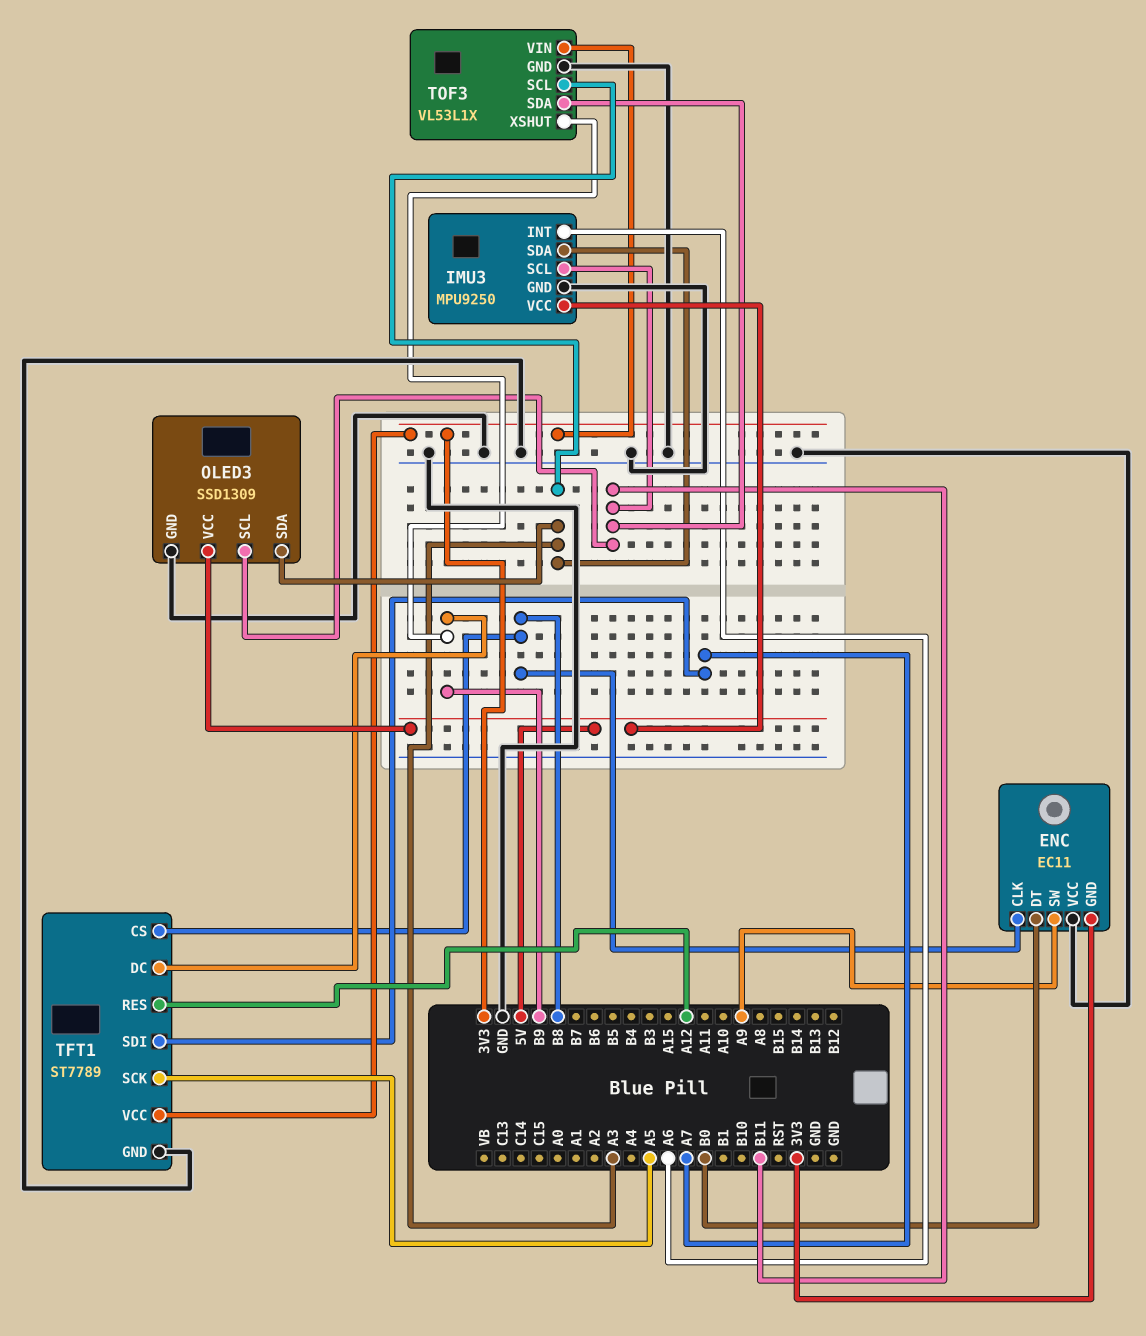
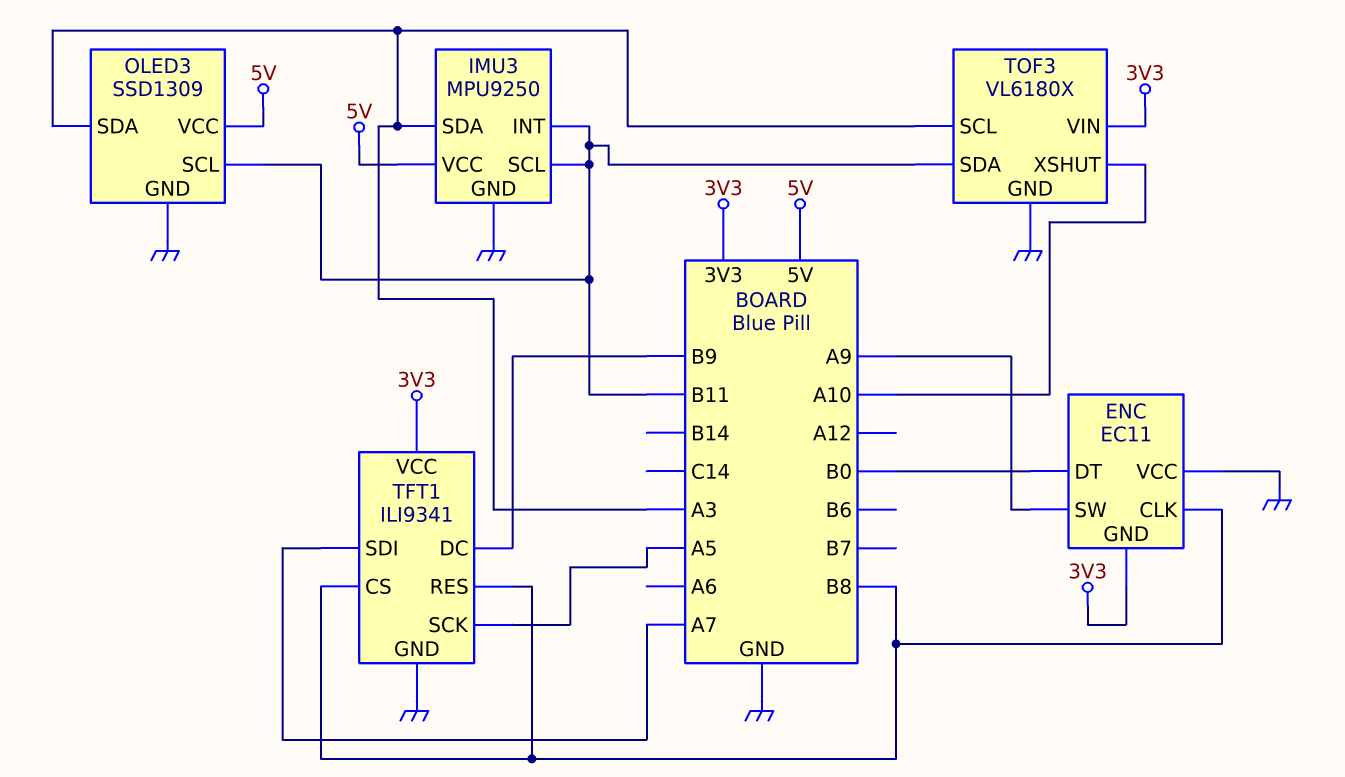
IMU3 pin INT: A6 -> B11
TFT1: ST7789 -> ILI9341
TFT1 pin RES: A12 -> B8
TOF3: VL53L1X -> VL6180X
TOF3 pin XSHUT: B9 -> A10

